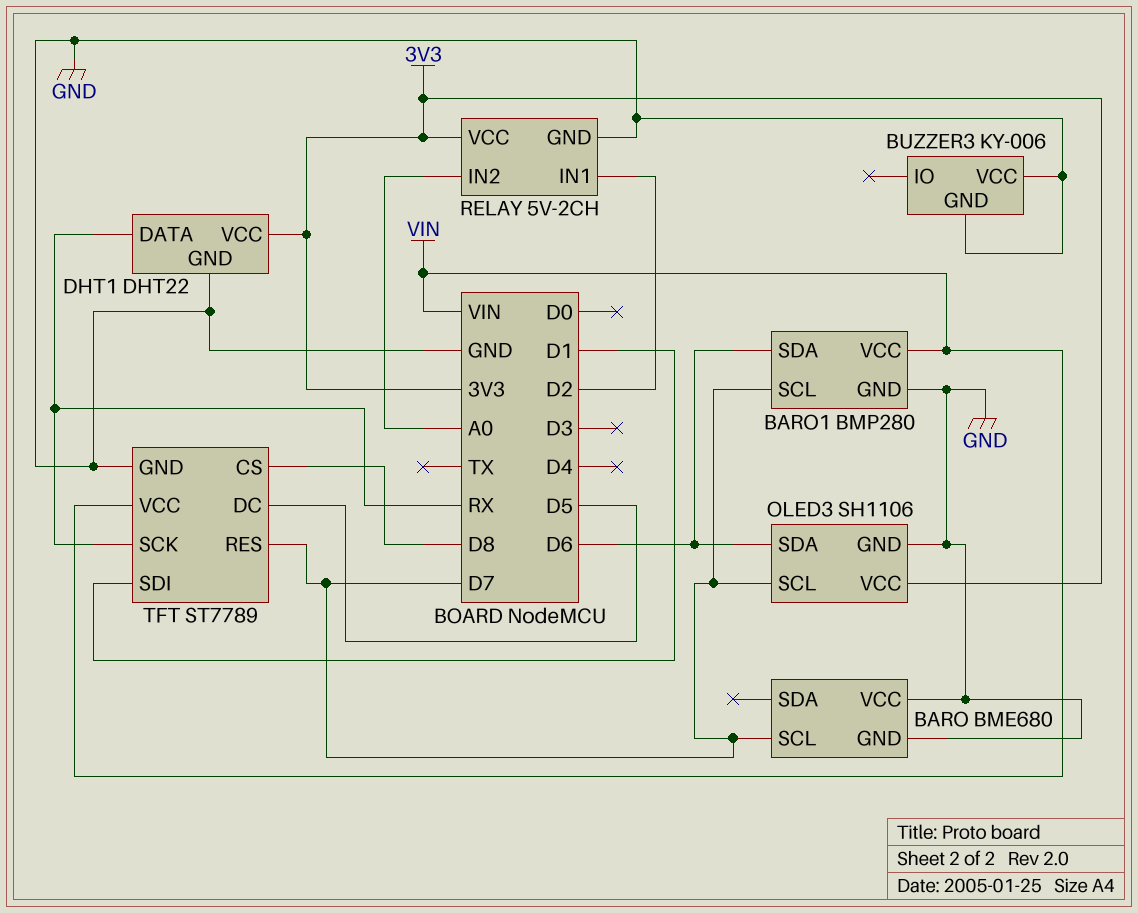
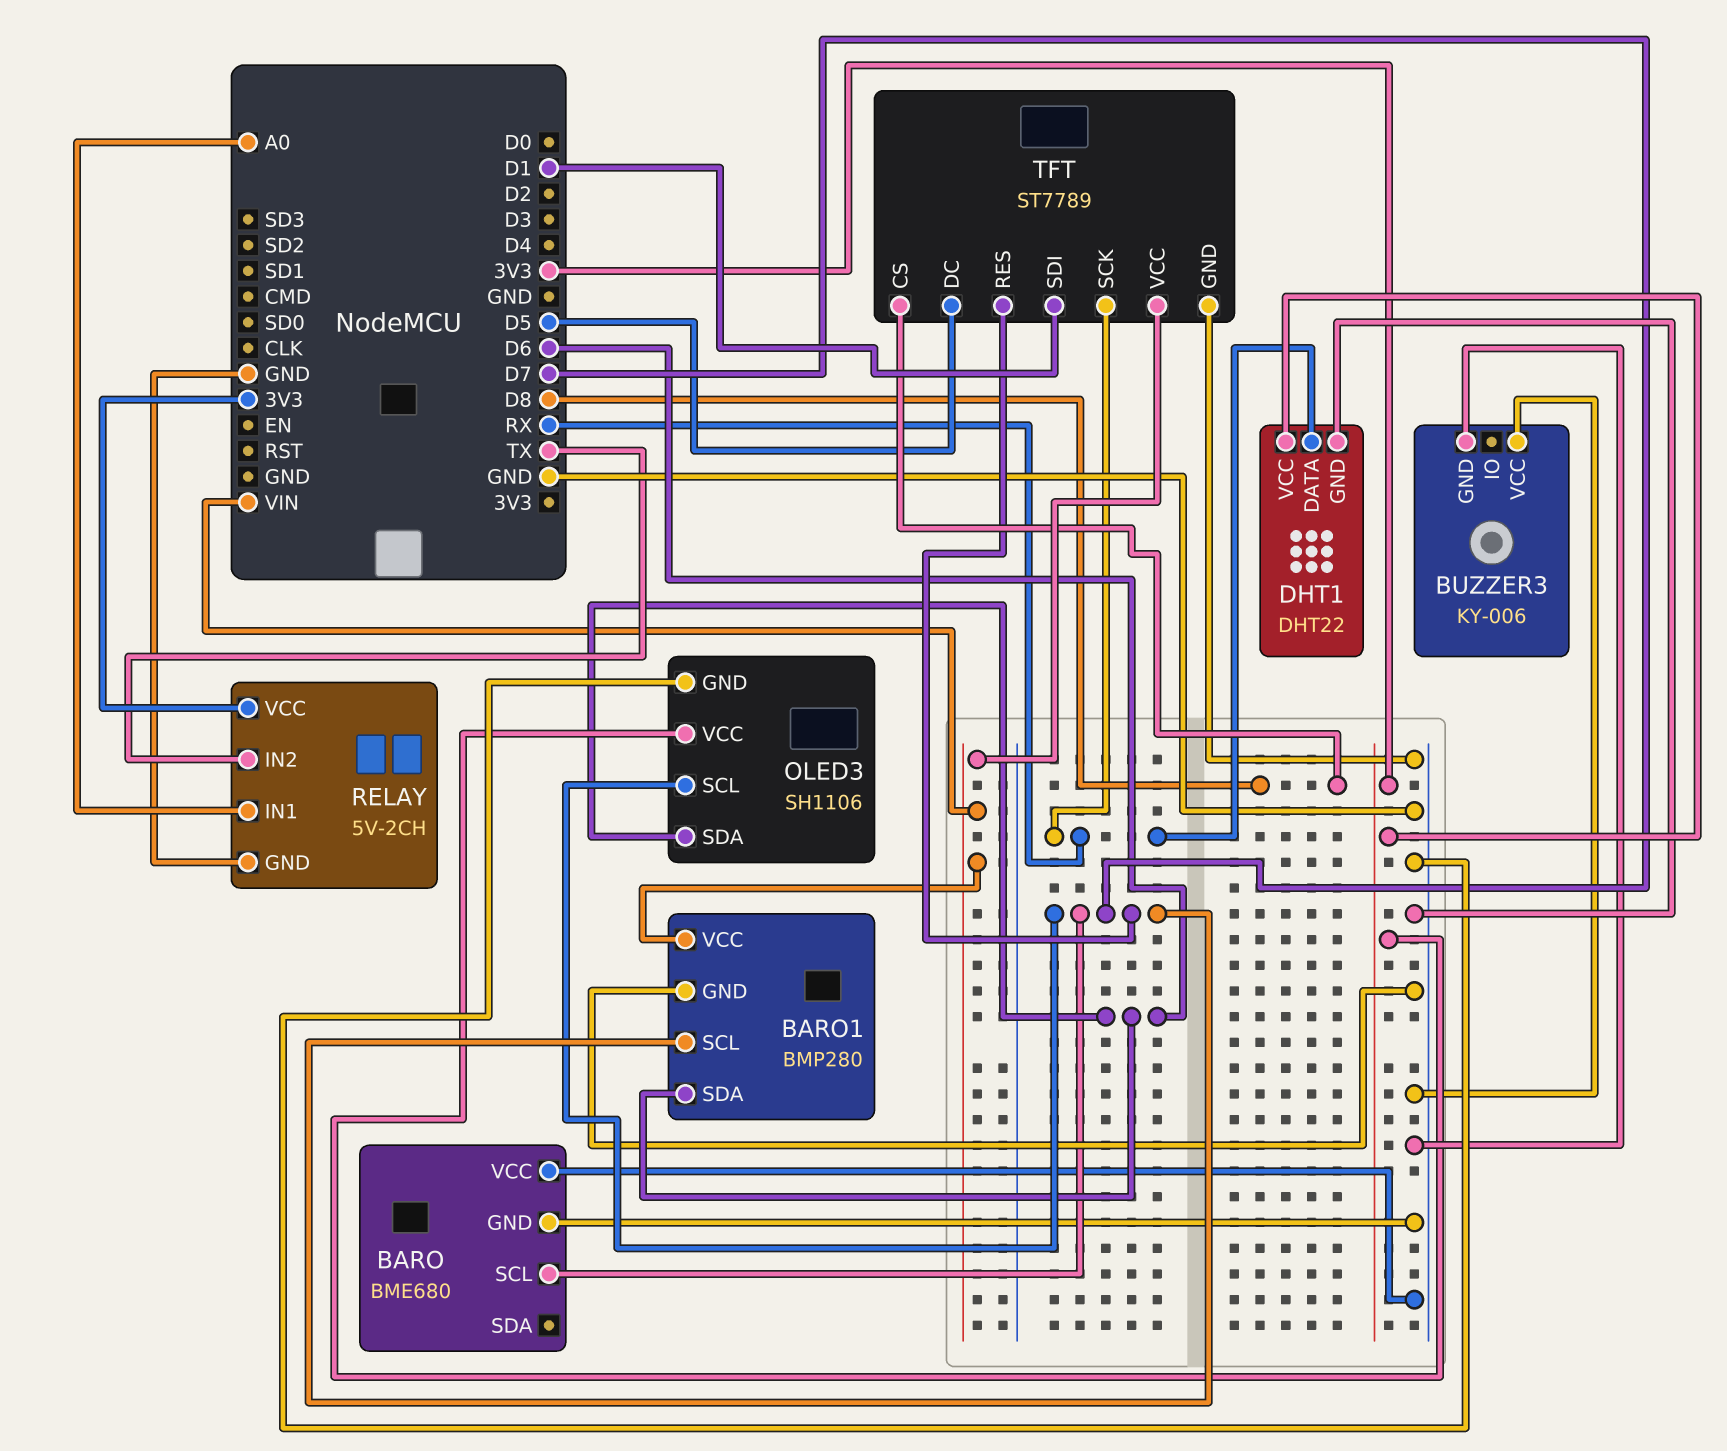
RELAY pin IN1: D2 -> A0
RELAY pin IN2: A0 -> TX

